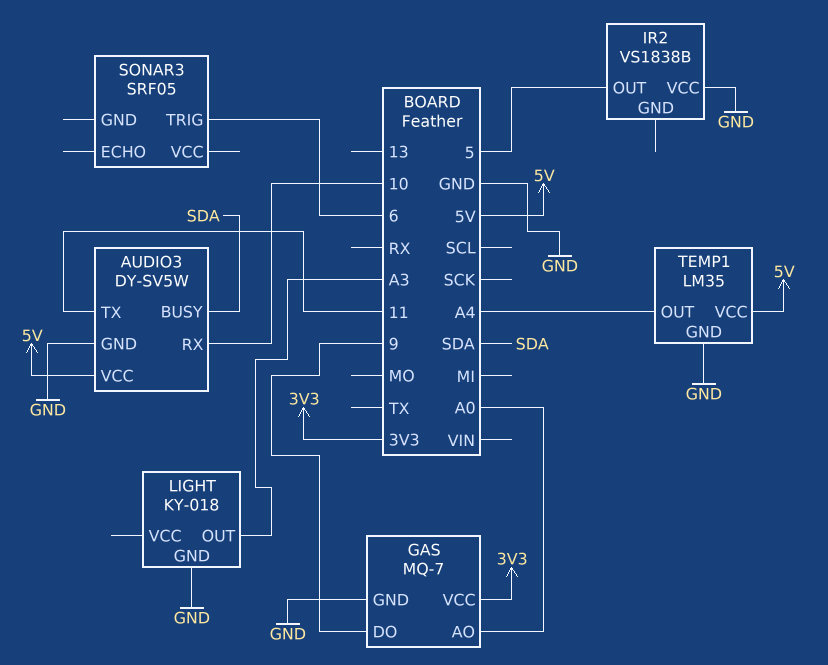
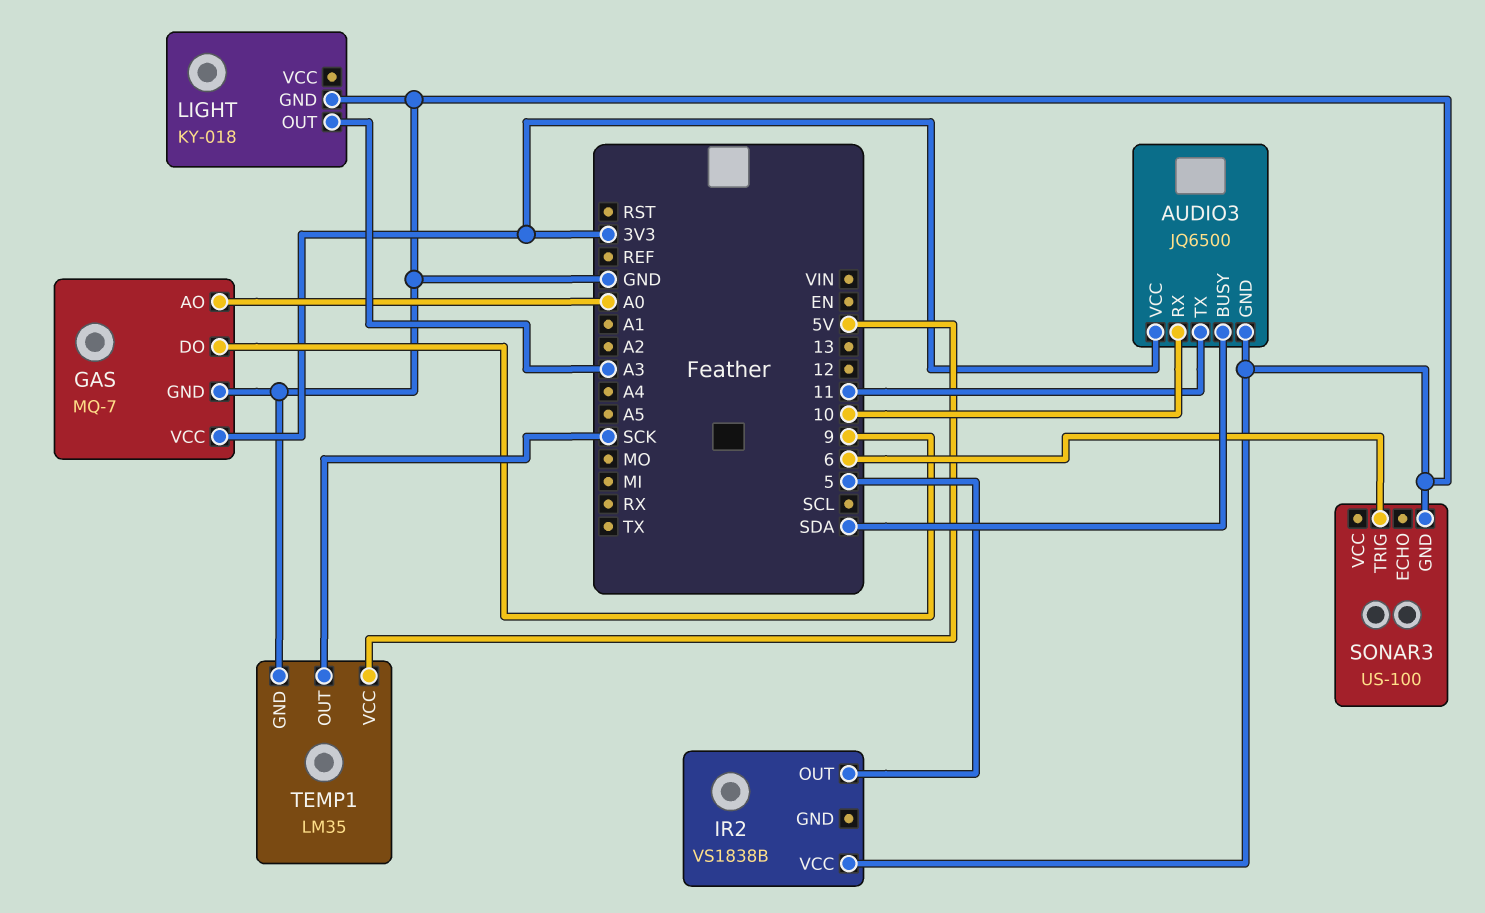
AUDIO3: DY-SV5W -> JQ6500
AUDIO3 pin VCC: 5V -> 3V3
SONAR3: SRF05 -> US-100
SONAR3 pin GND: none -> GND
TEMP1 pin OUT: A4 -> SCK

